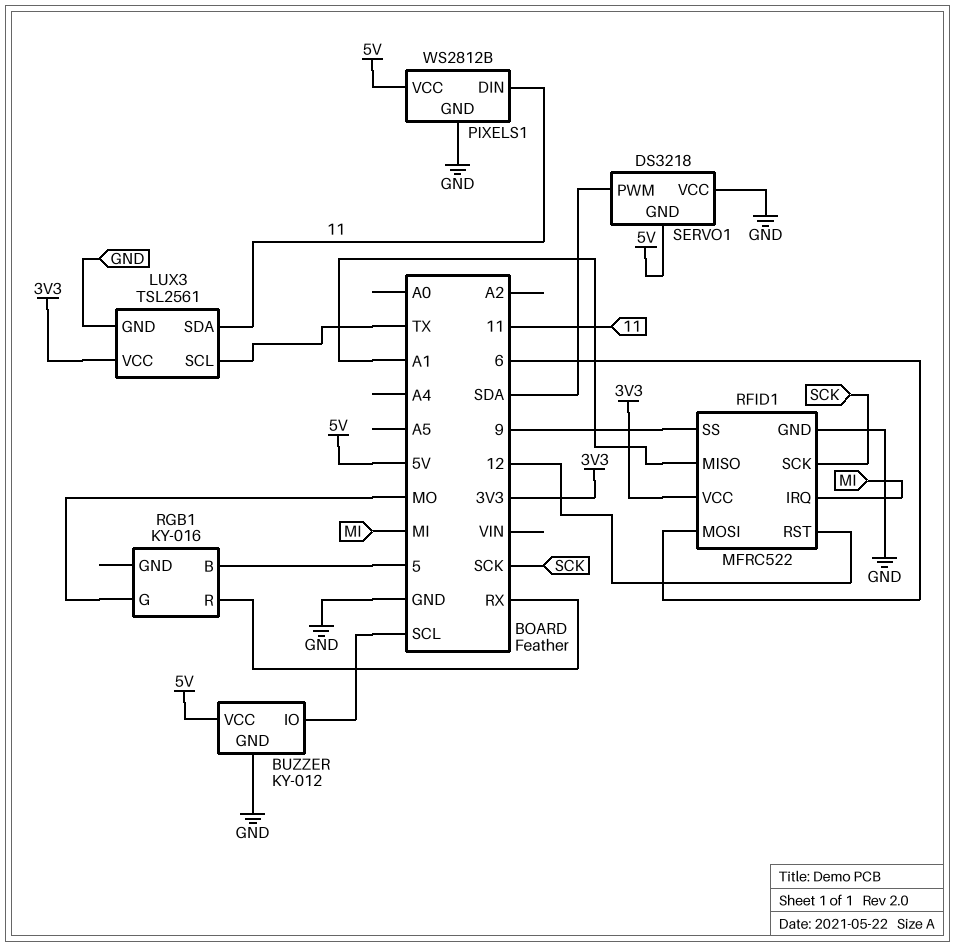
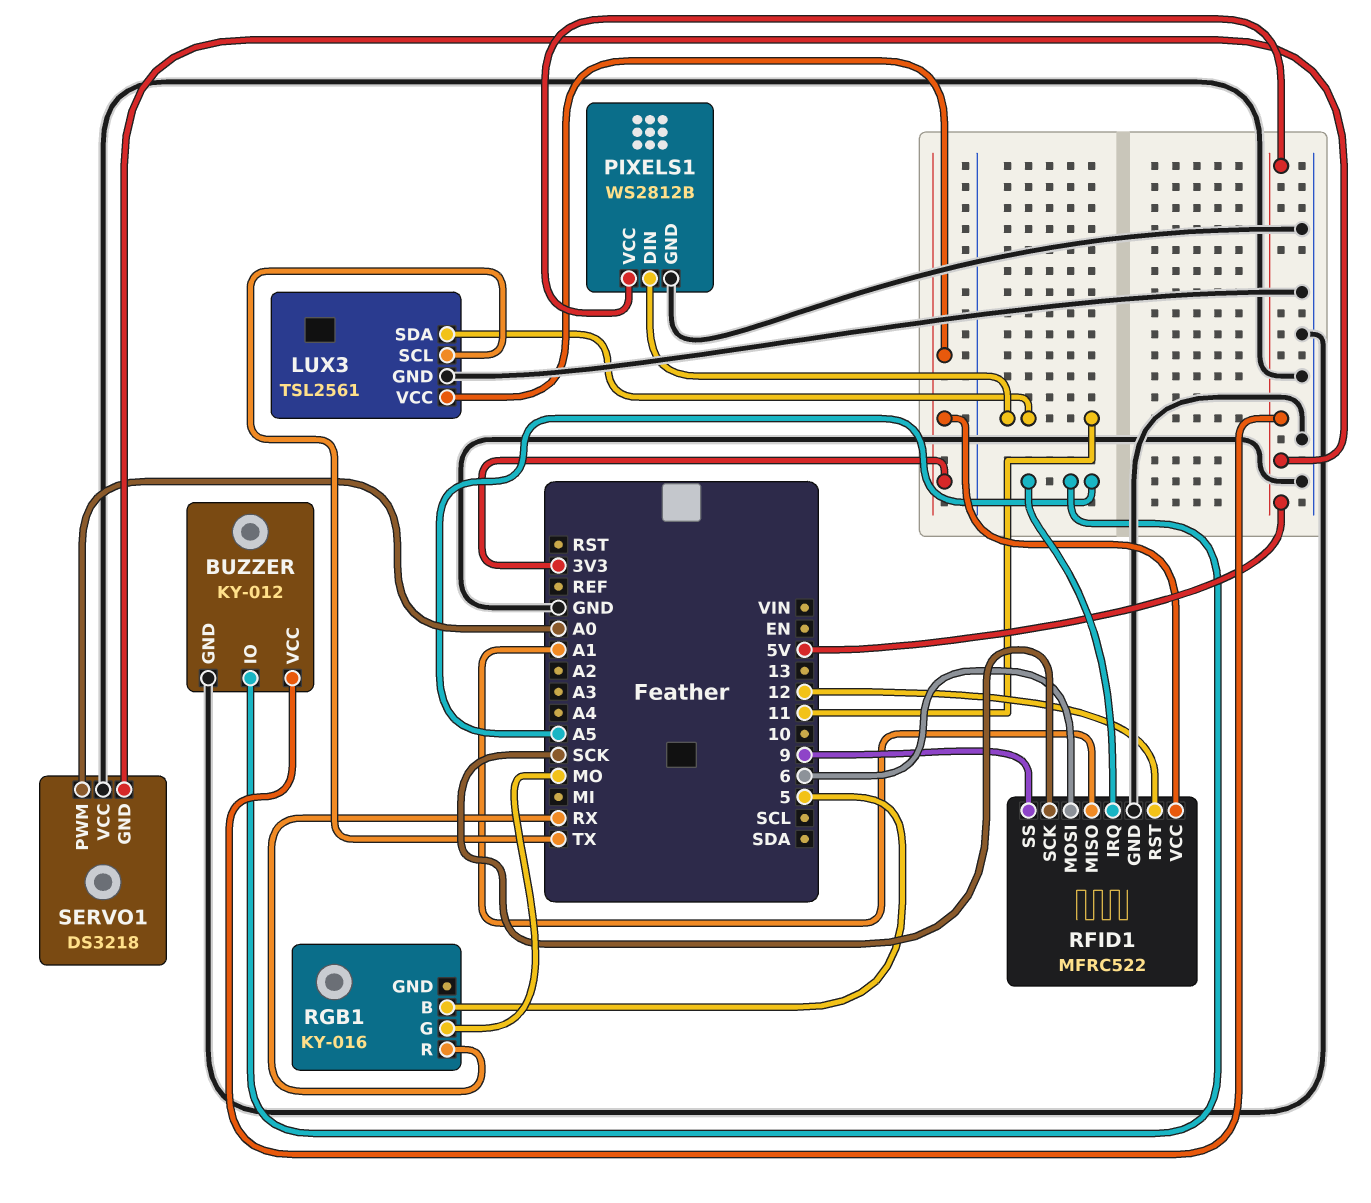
BUZZER pin IO: SCL -> A5
RFID1 pin IRQ: MI -> A5
SERVO1 pin PWM: SDA -> A0

